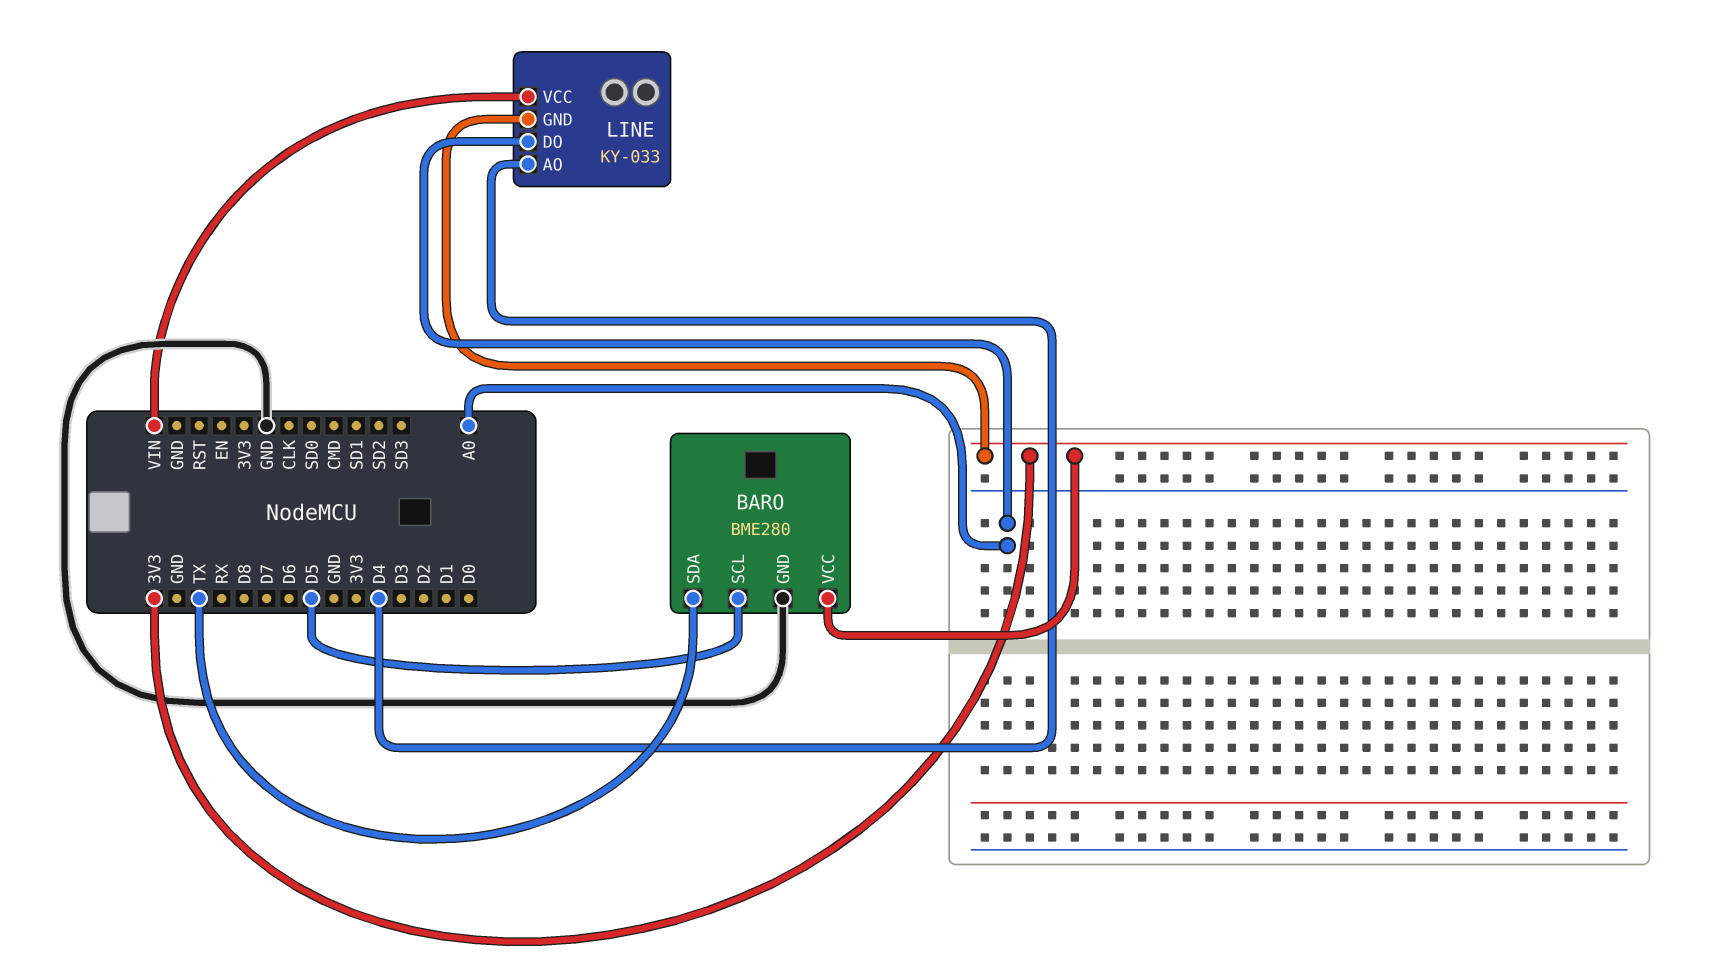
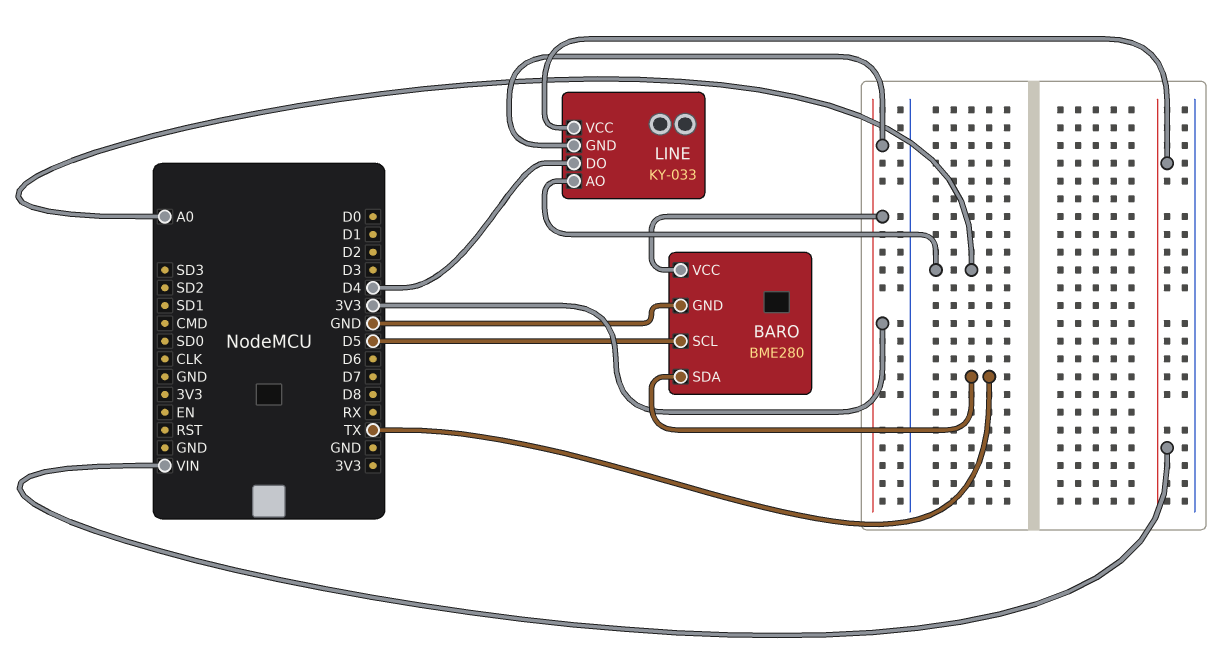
LINE pin AO: D4 -> A0
LINE pin DO: A0 -> D4

